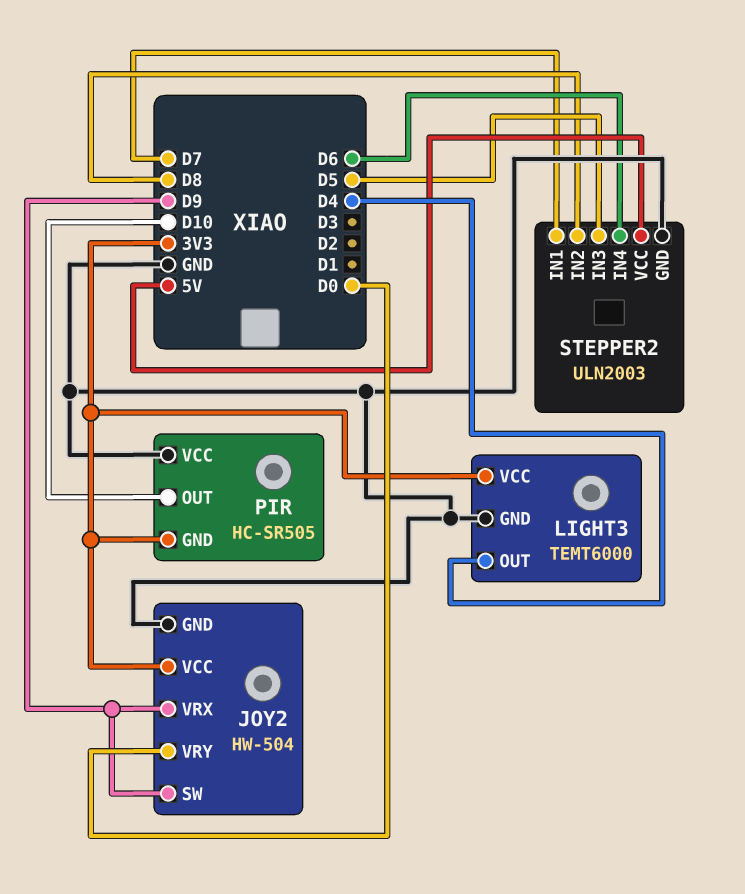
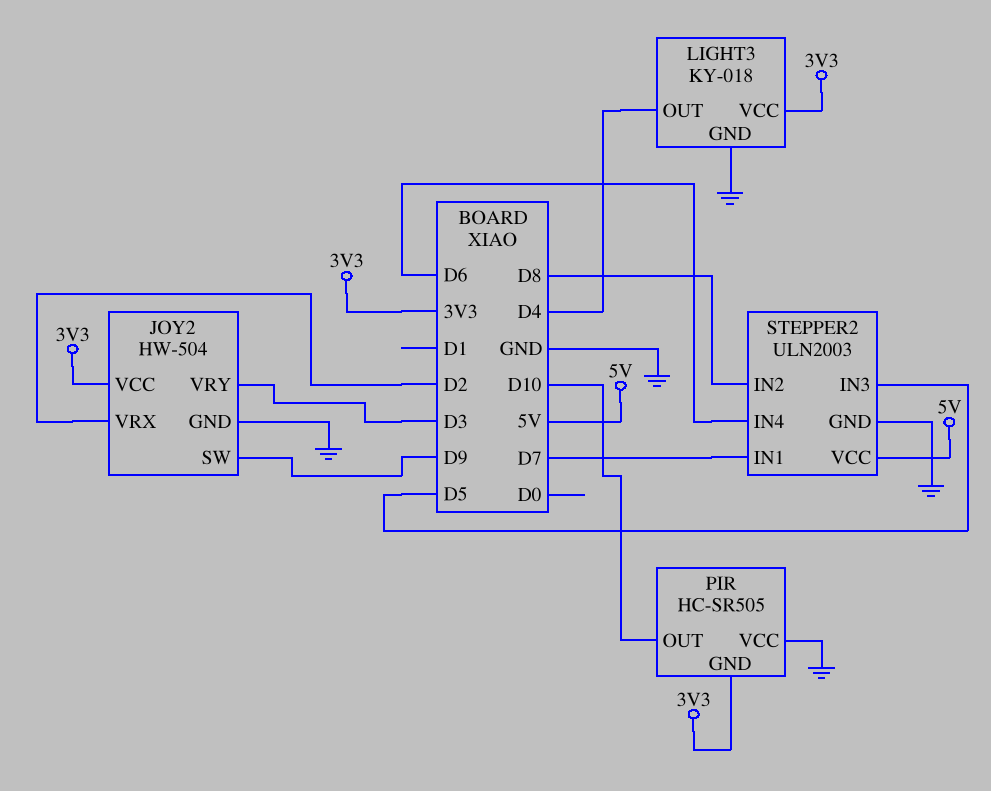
JOY2 pin VRX: D9 -> D2
JOY2 pin VRY: D0 -> D3
LIGHT3: TEMT6000 -> KY-018

